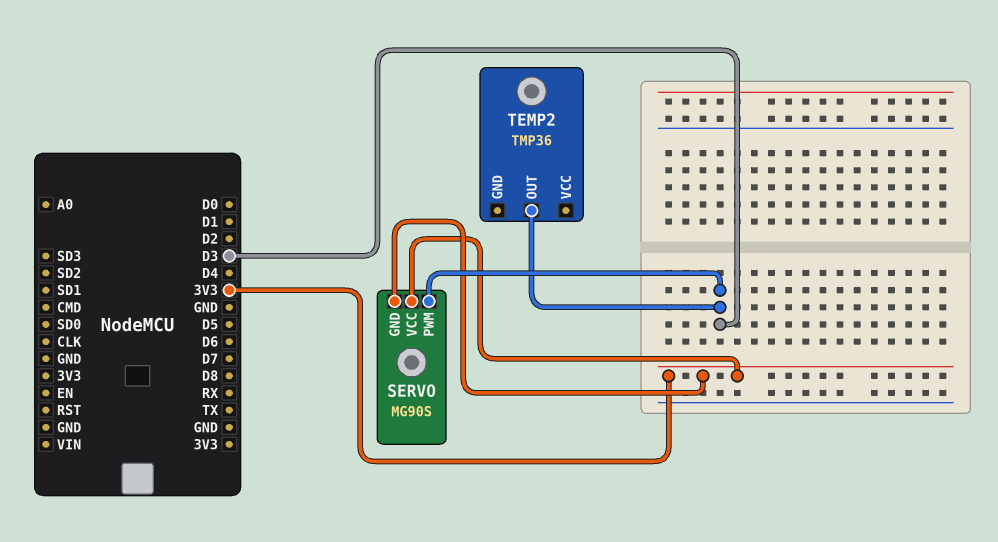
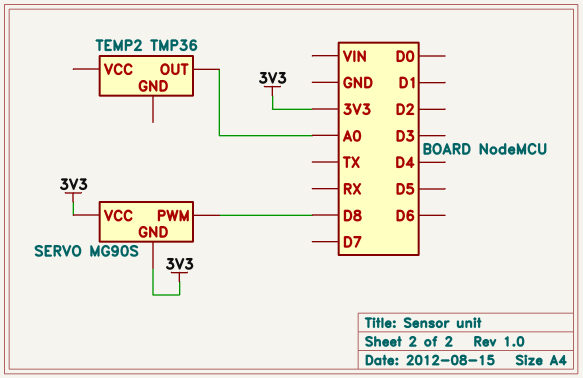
SERVO pin PWM: D3 -> D8
TEMP2 pin OUT: D3 -> A0

